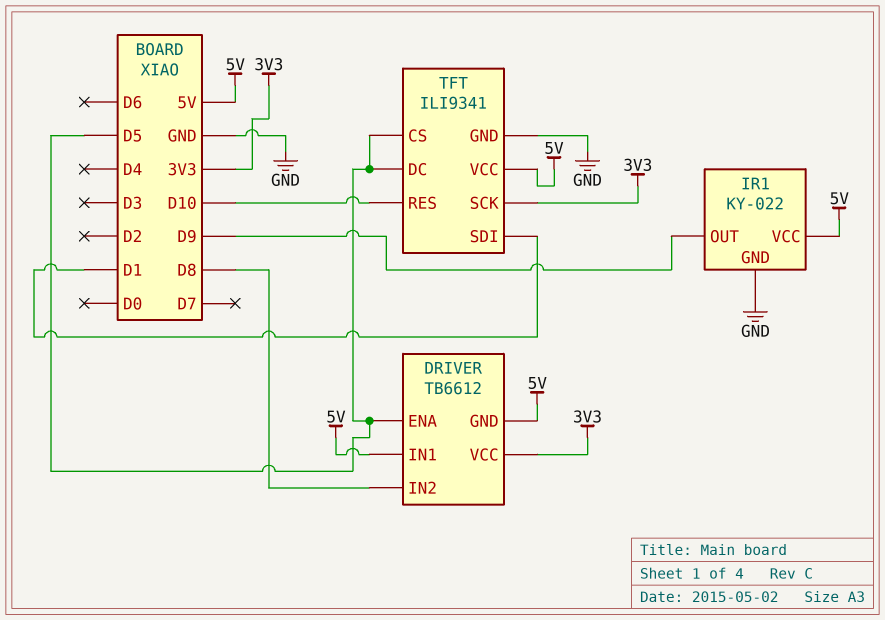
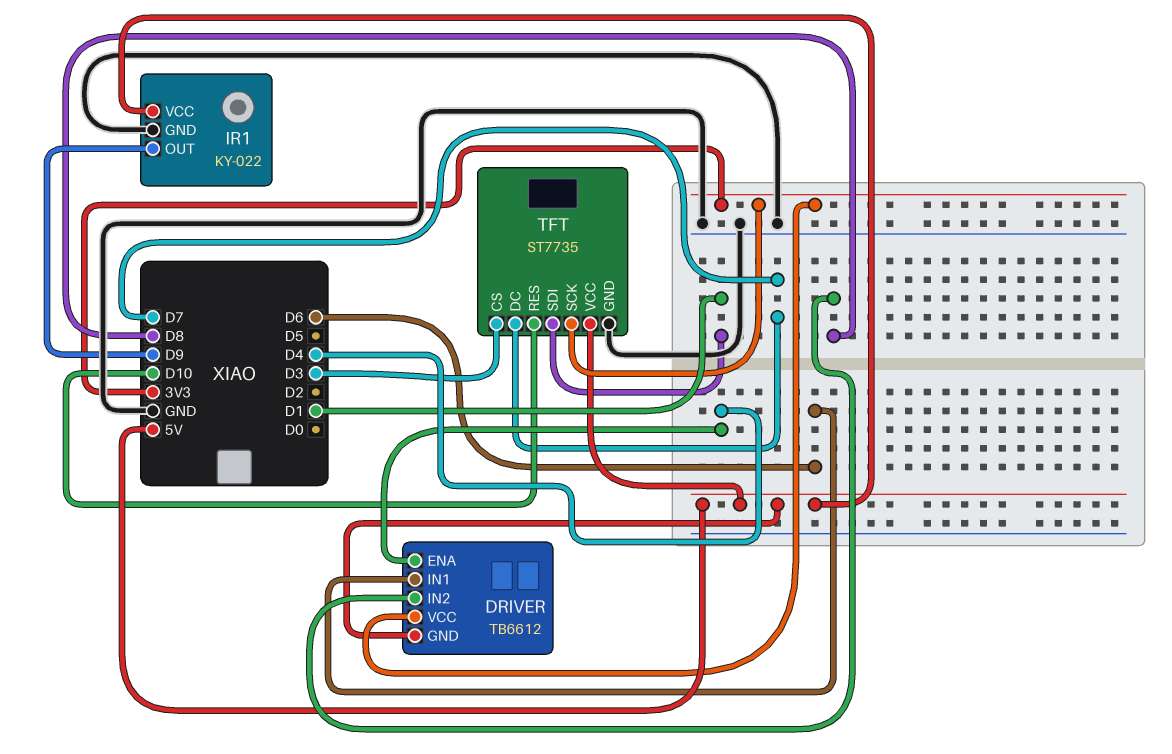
DRIVER pin ENA: D5 -> D4
DRIVER pin IN1: 5V -> D6
TFT: ILI9341 -> ST7735
TFT pin CS: D5 -> D3
TFT pin DC: D5 -> D7

